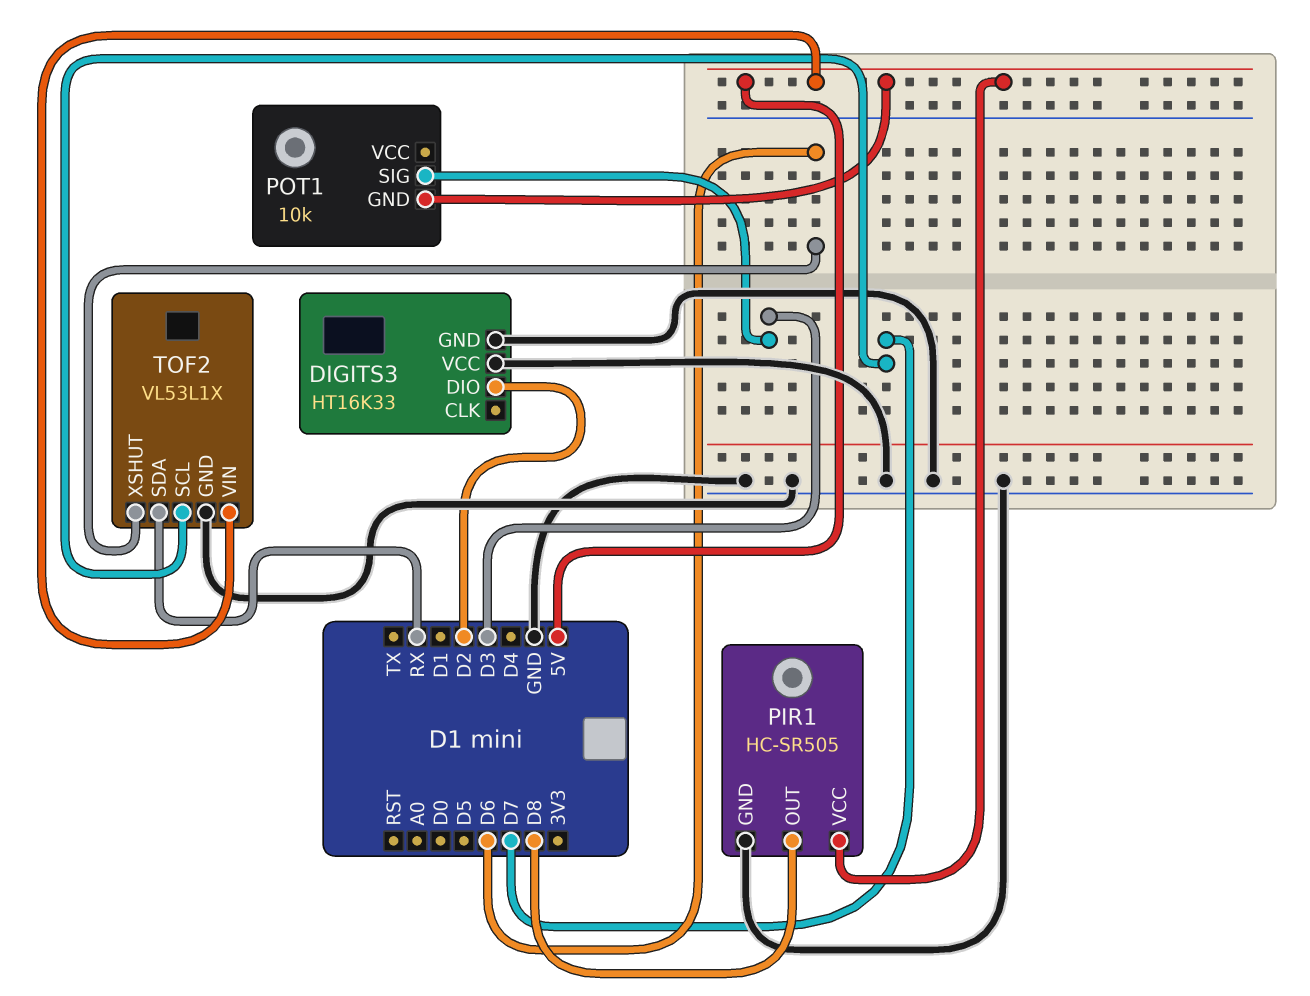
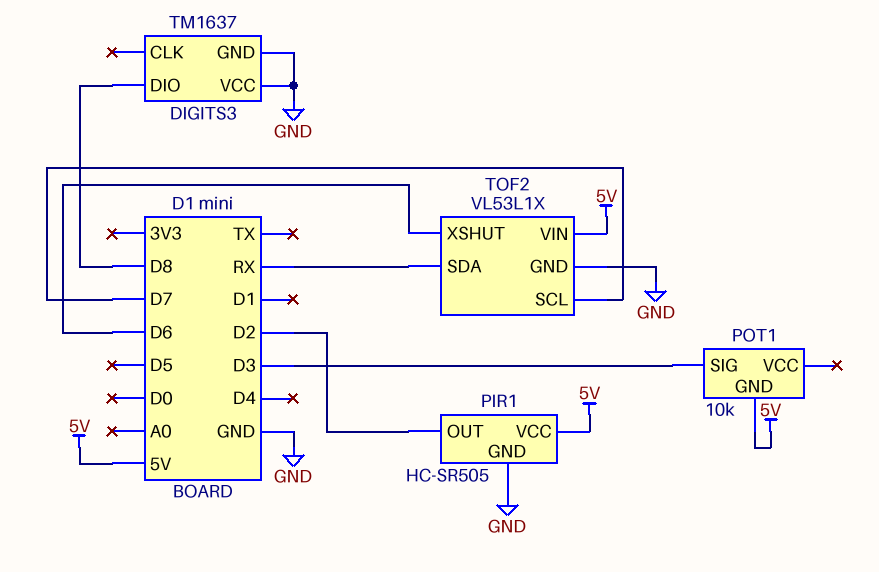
DIGITS3: HT16K33 -> TM1637
DIGITS3 pin DIO: D2 -> D8
PIR1 pin OUT: D8 -> D2

